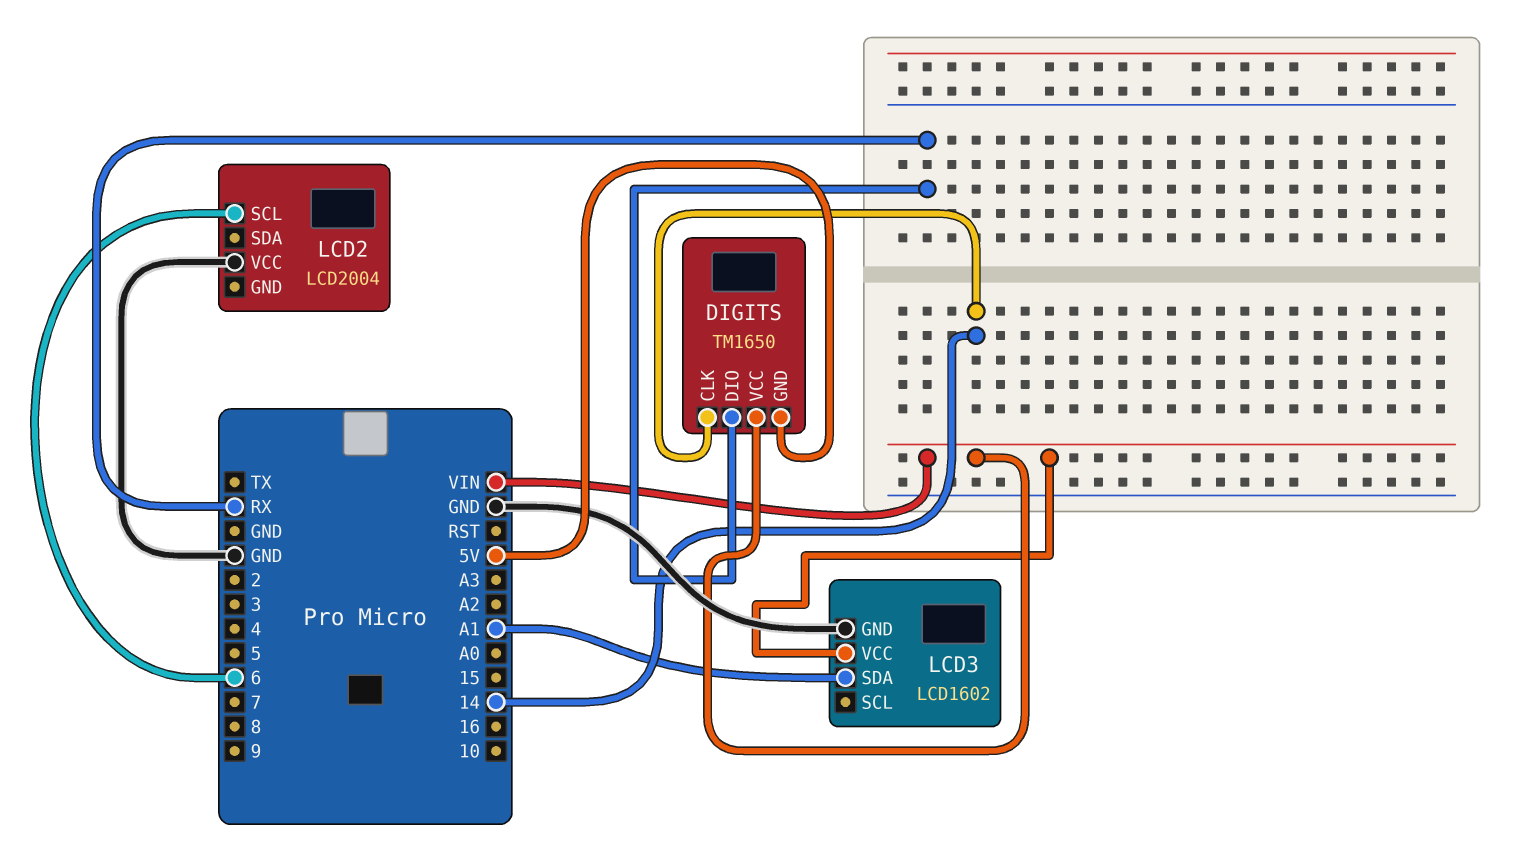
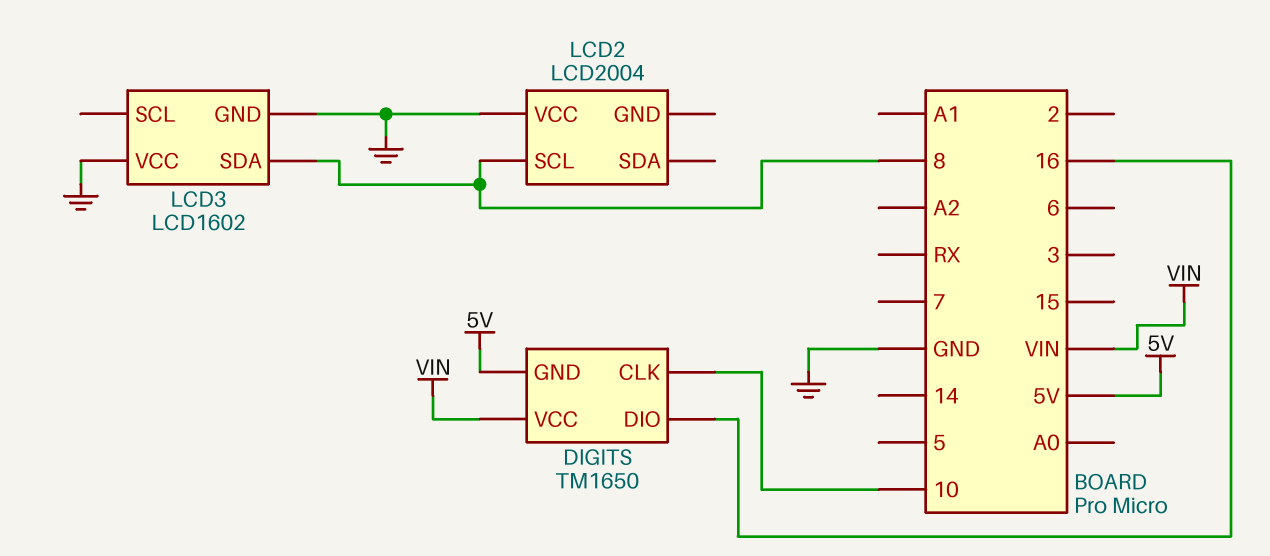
DIGITS pin CLK: 14 -> 10
DIGITS pin DIO: RX -> 16
LCD2 pin SCL: 6 -> 8
LCD3 pin SDA: A1 -> 8
LCD3 pin VCC: VIN -> GND

